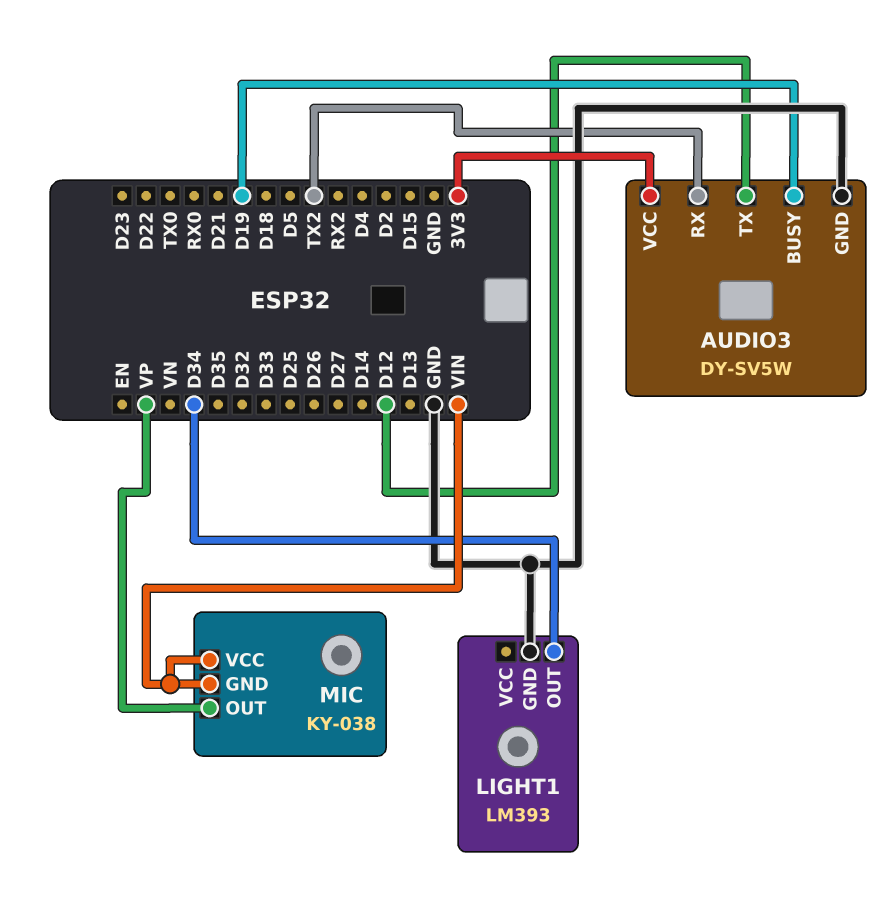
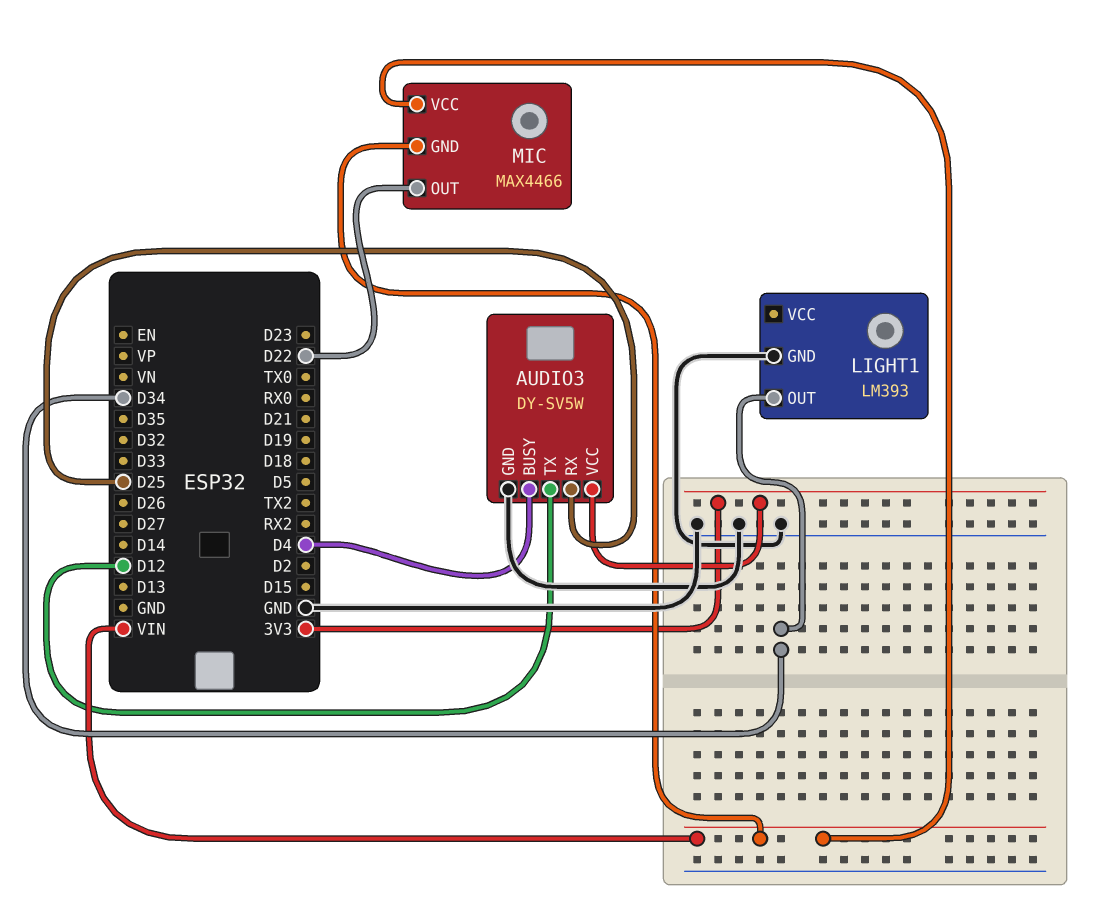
AUDIO3 pin BUSY: D19 -> D4
AUDIO3 pin RX: TX2 -> D25
MIC: KY-038 -> MAX4466
MIC pin OUT: VP -> D22

